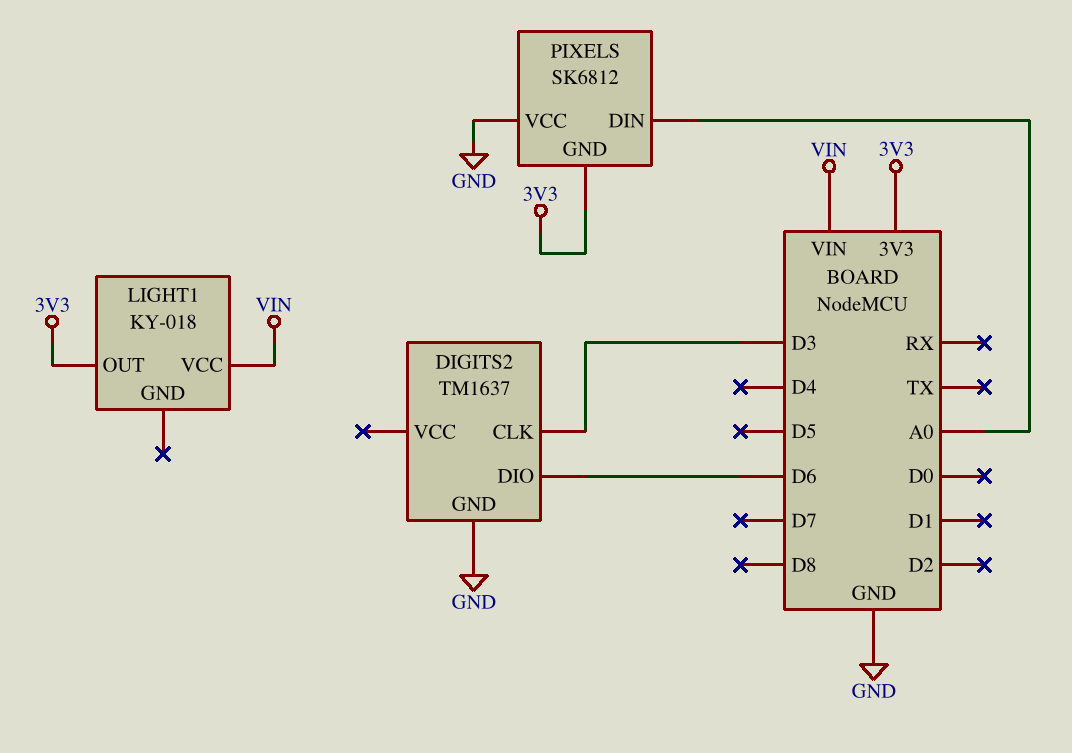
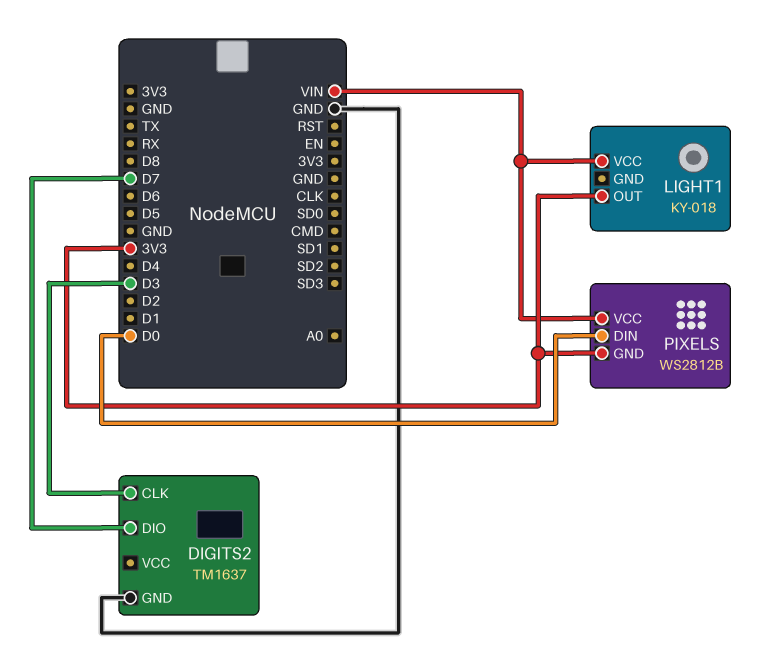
DIGITS2 pin DIO: D6 -> D7
PIXELS: SK6812 -> WS2812B
PIXELS pin DIN: A0 -> D0
PIXELS pin VCC: GND -> VIN

